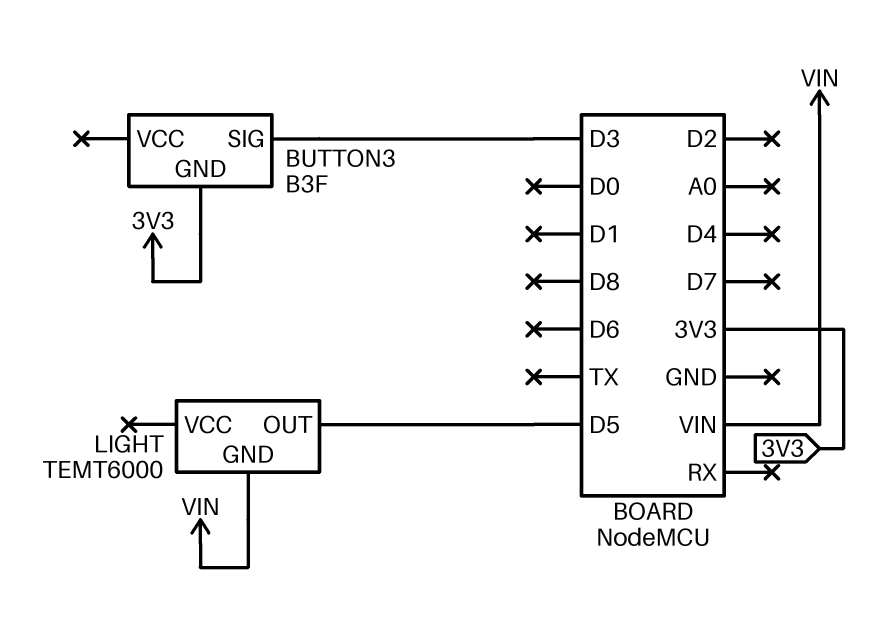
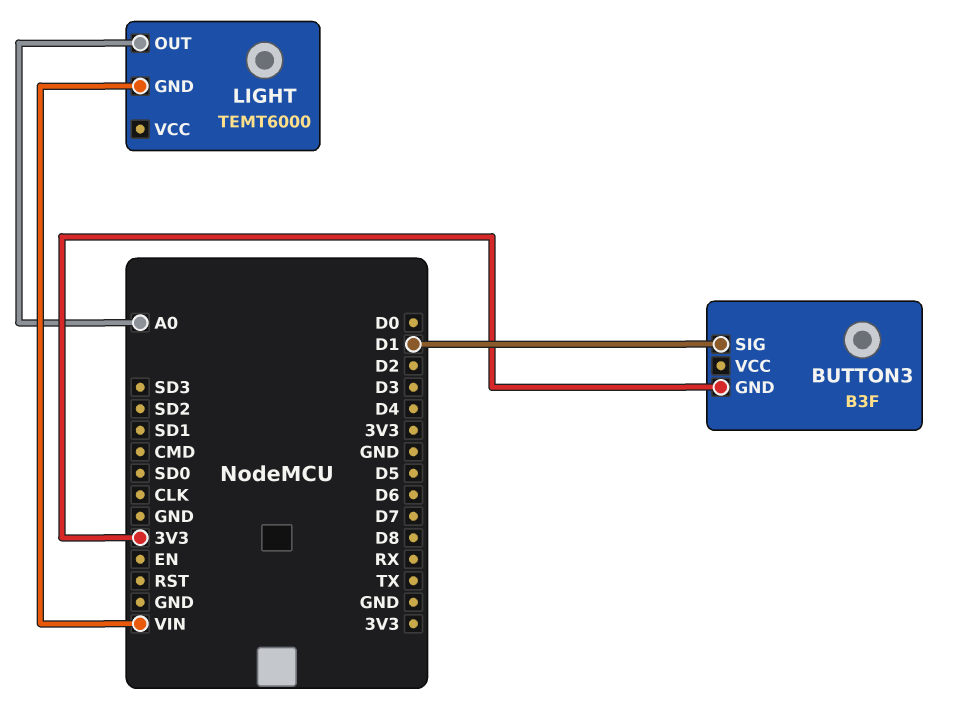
BUTTON3 pin SIG: D3 -> D1
LIGHT pin OUT: D5 -> A0

